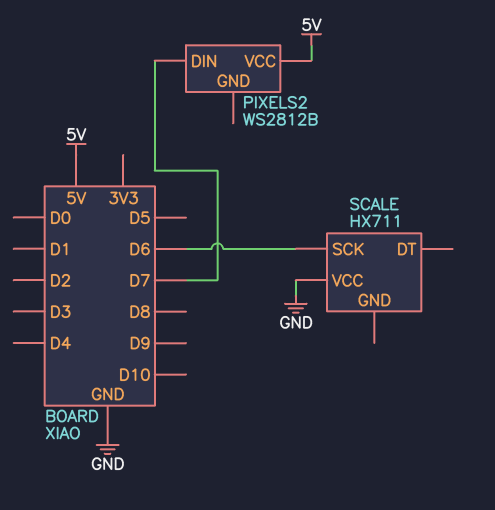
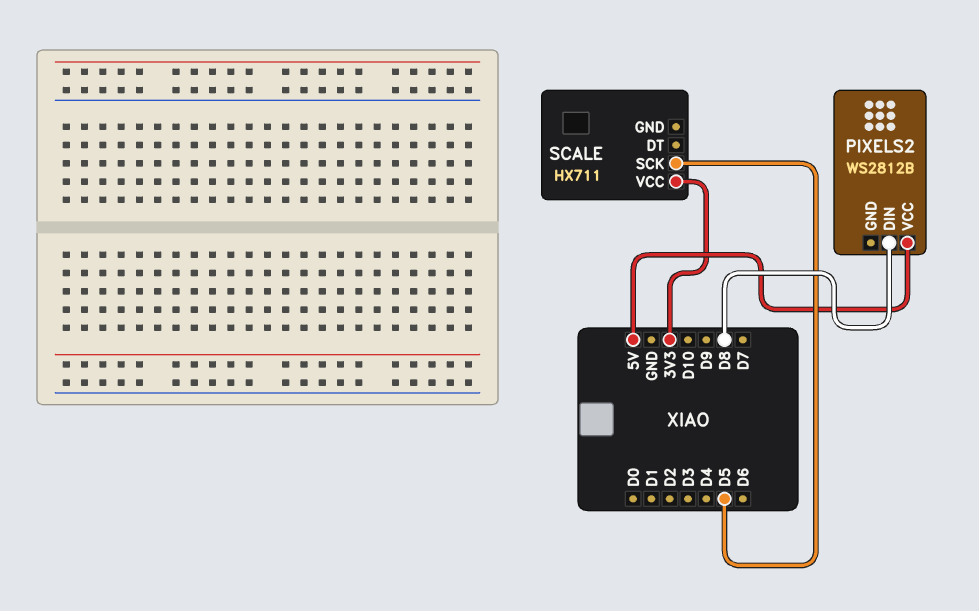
PIXELS2 pin DIN: D7 -> D8
SCALE pin SCK: D6 -> D5
SCALE pin VCC: GND -> 3V3

